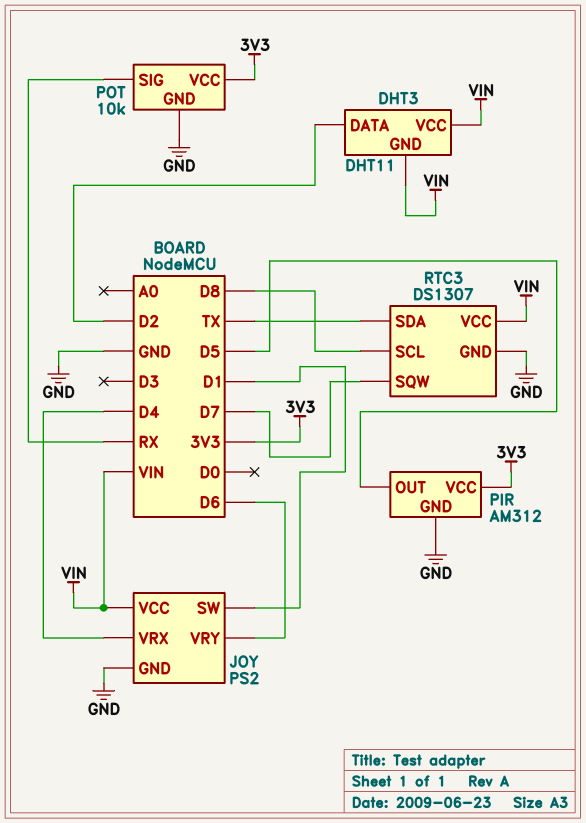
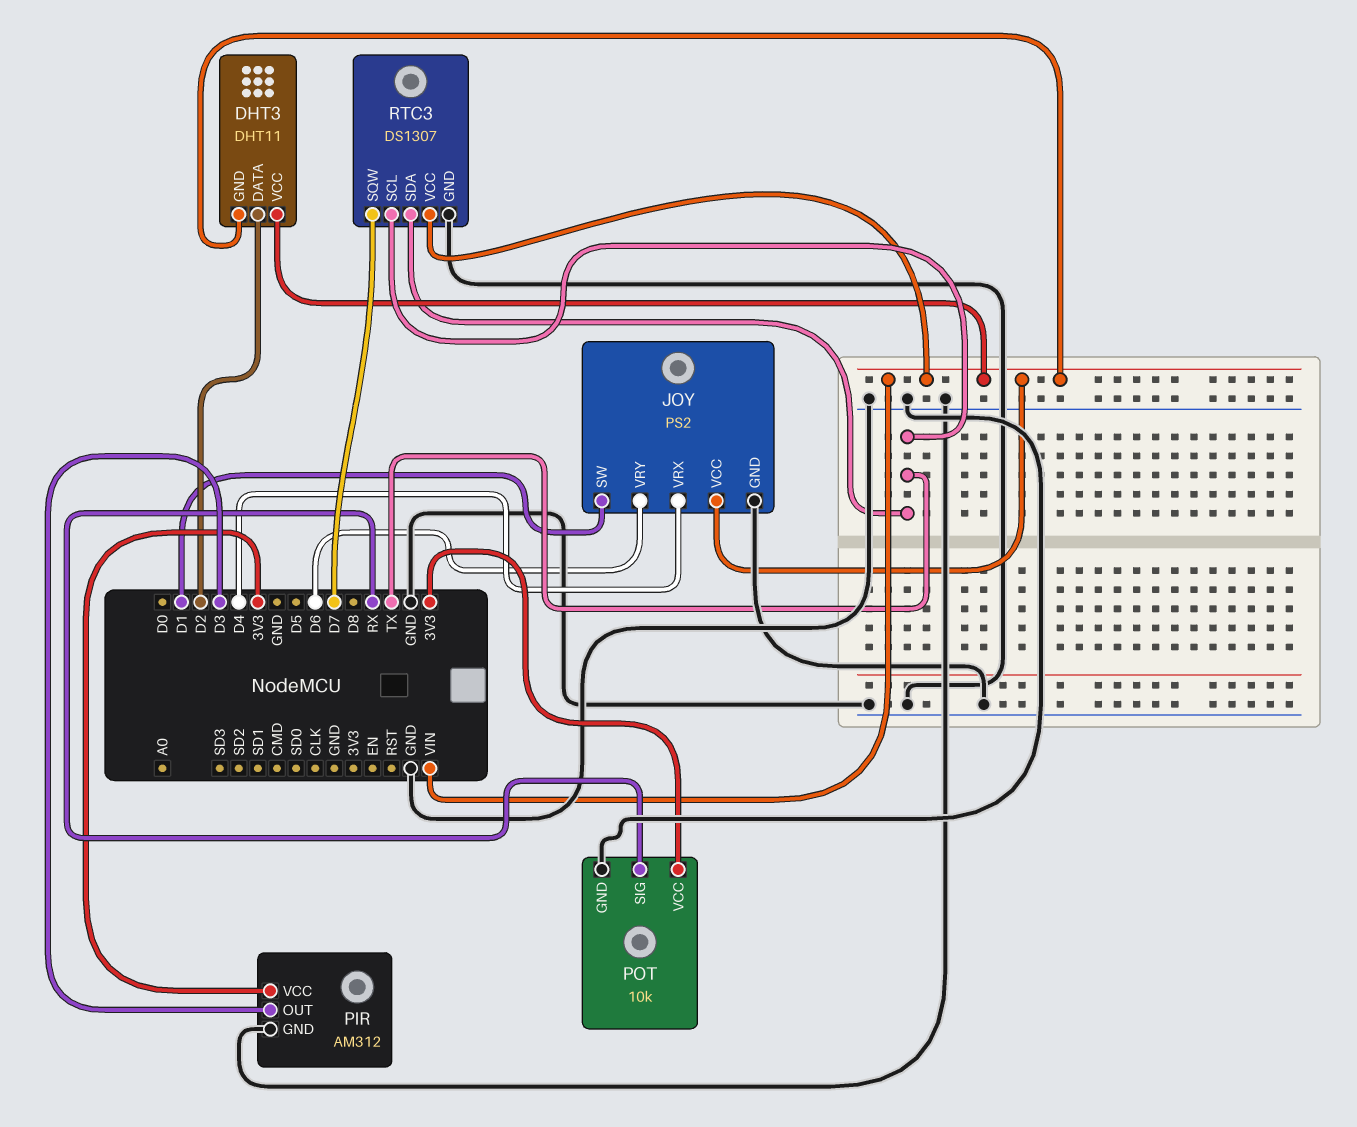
PIR pin OUT: D5 -> D3
RTC3 pin SCL: D8 -> TX

